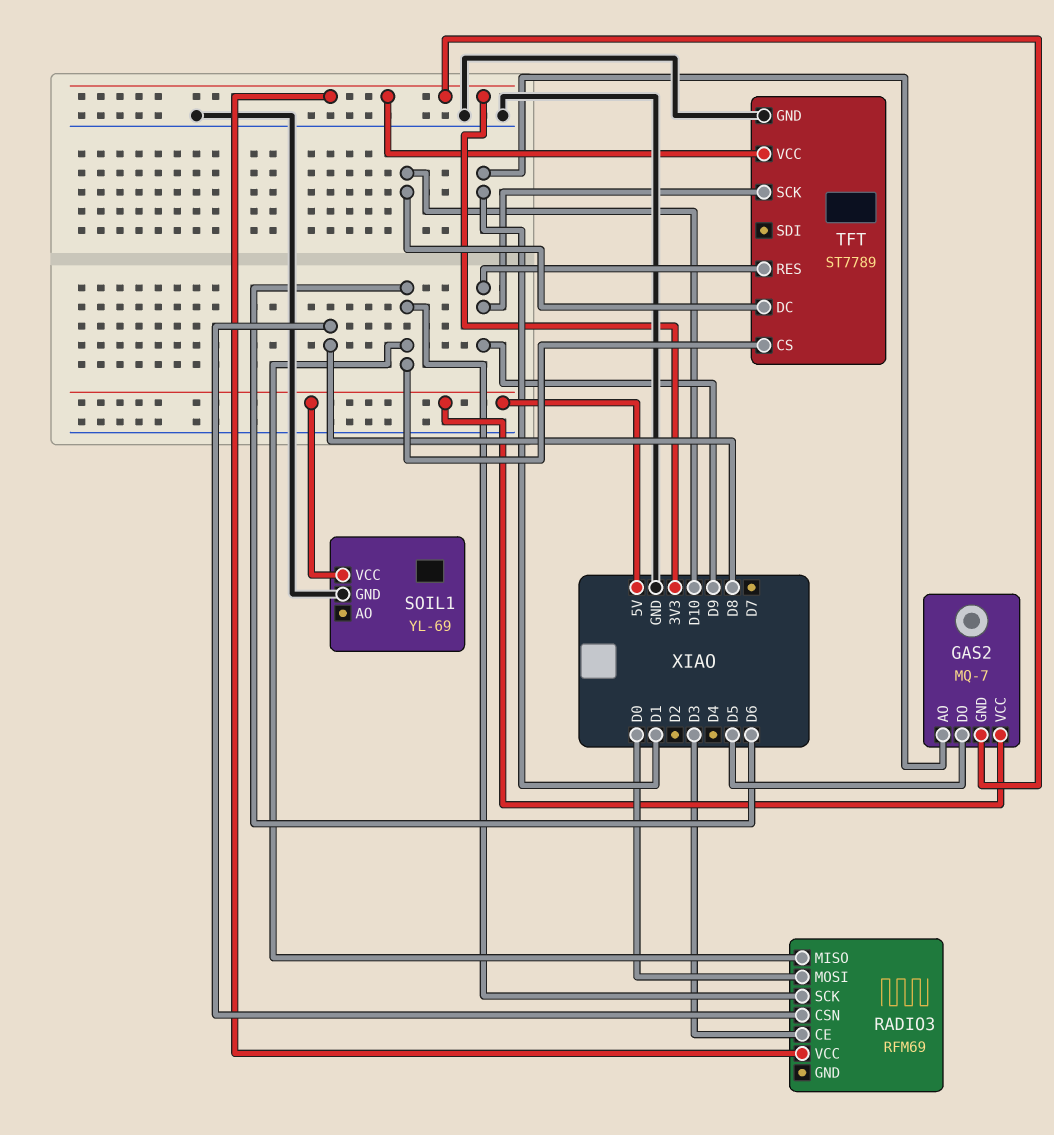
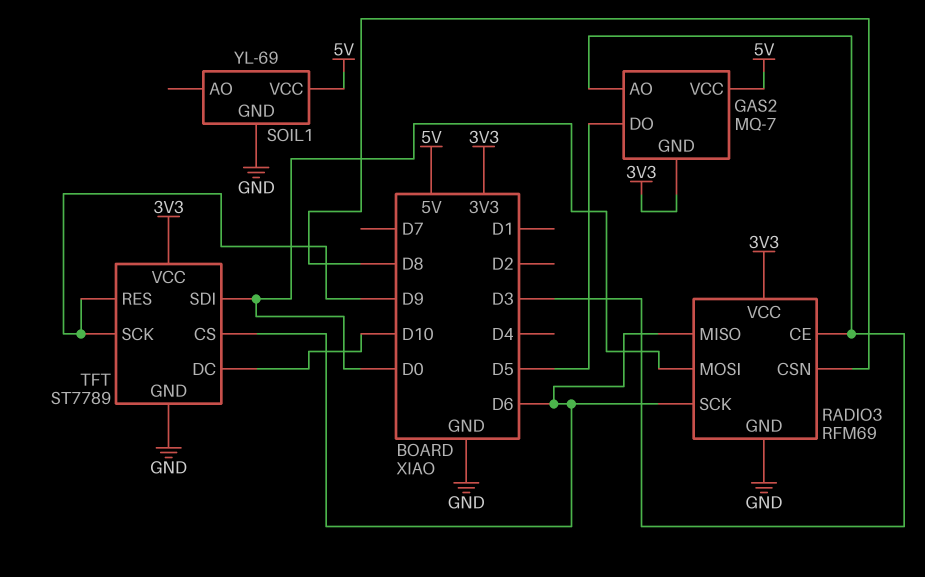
GAS2 pin AO: D1 -> D3
RADIO3 pin GND: none -> GND
TFT pin SDI: none -> D0

